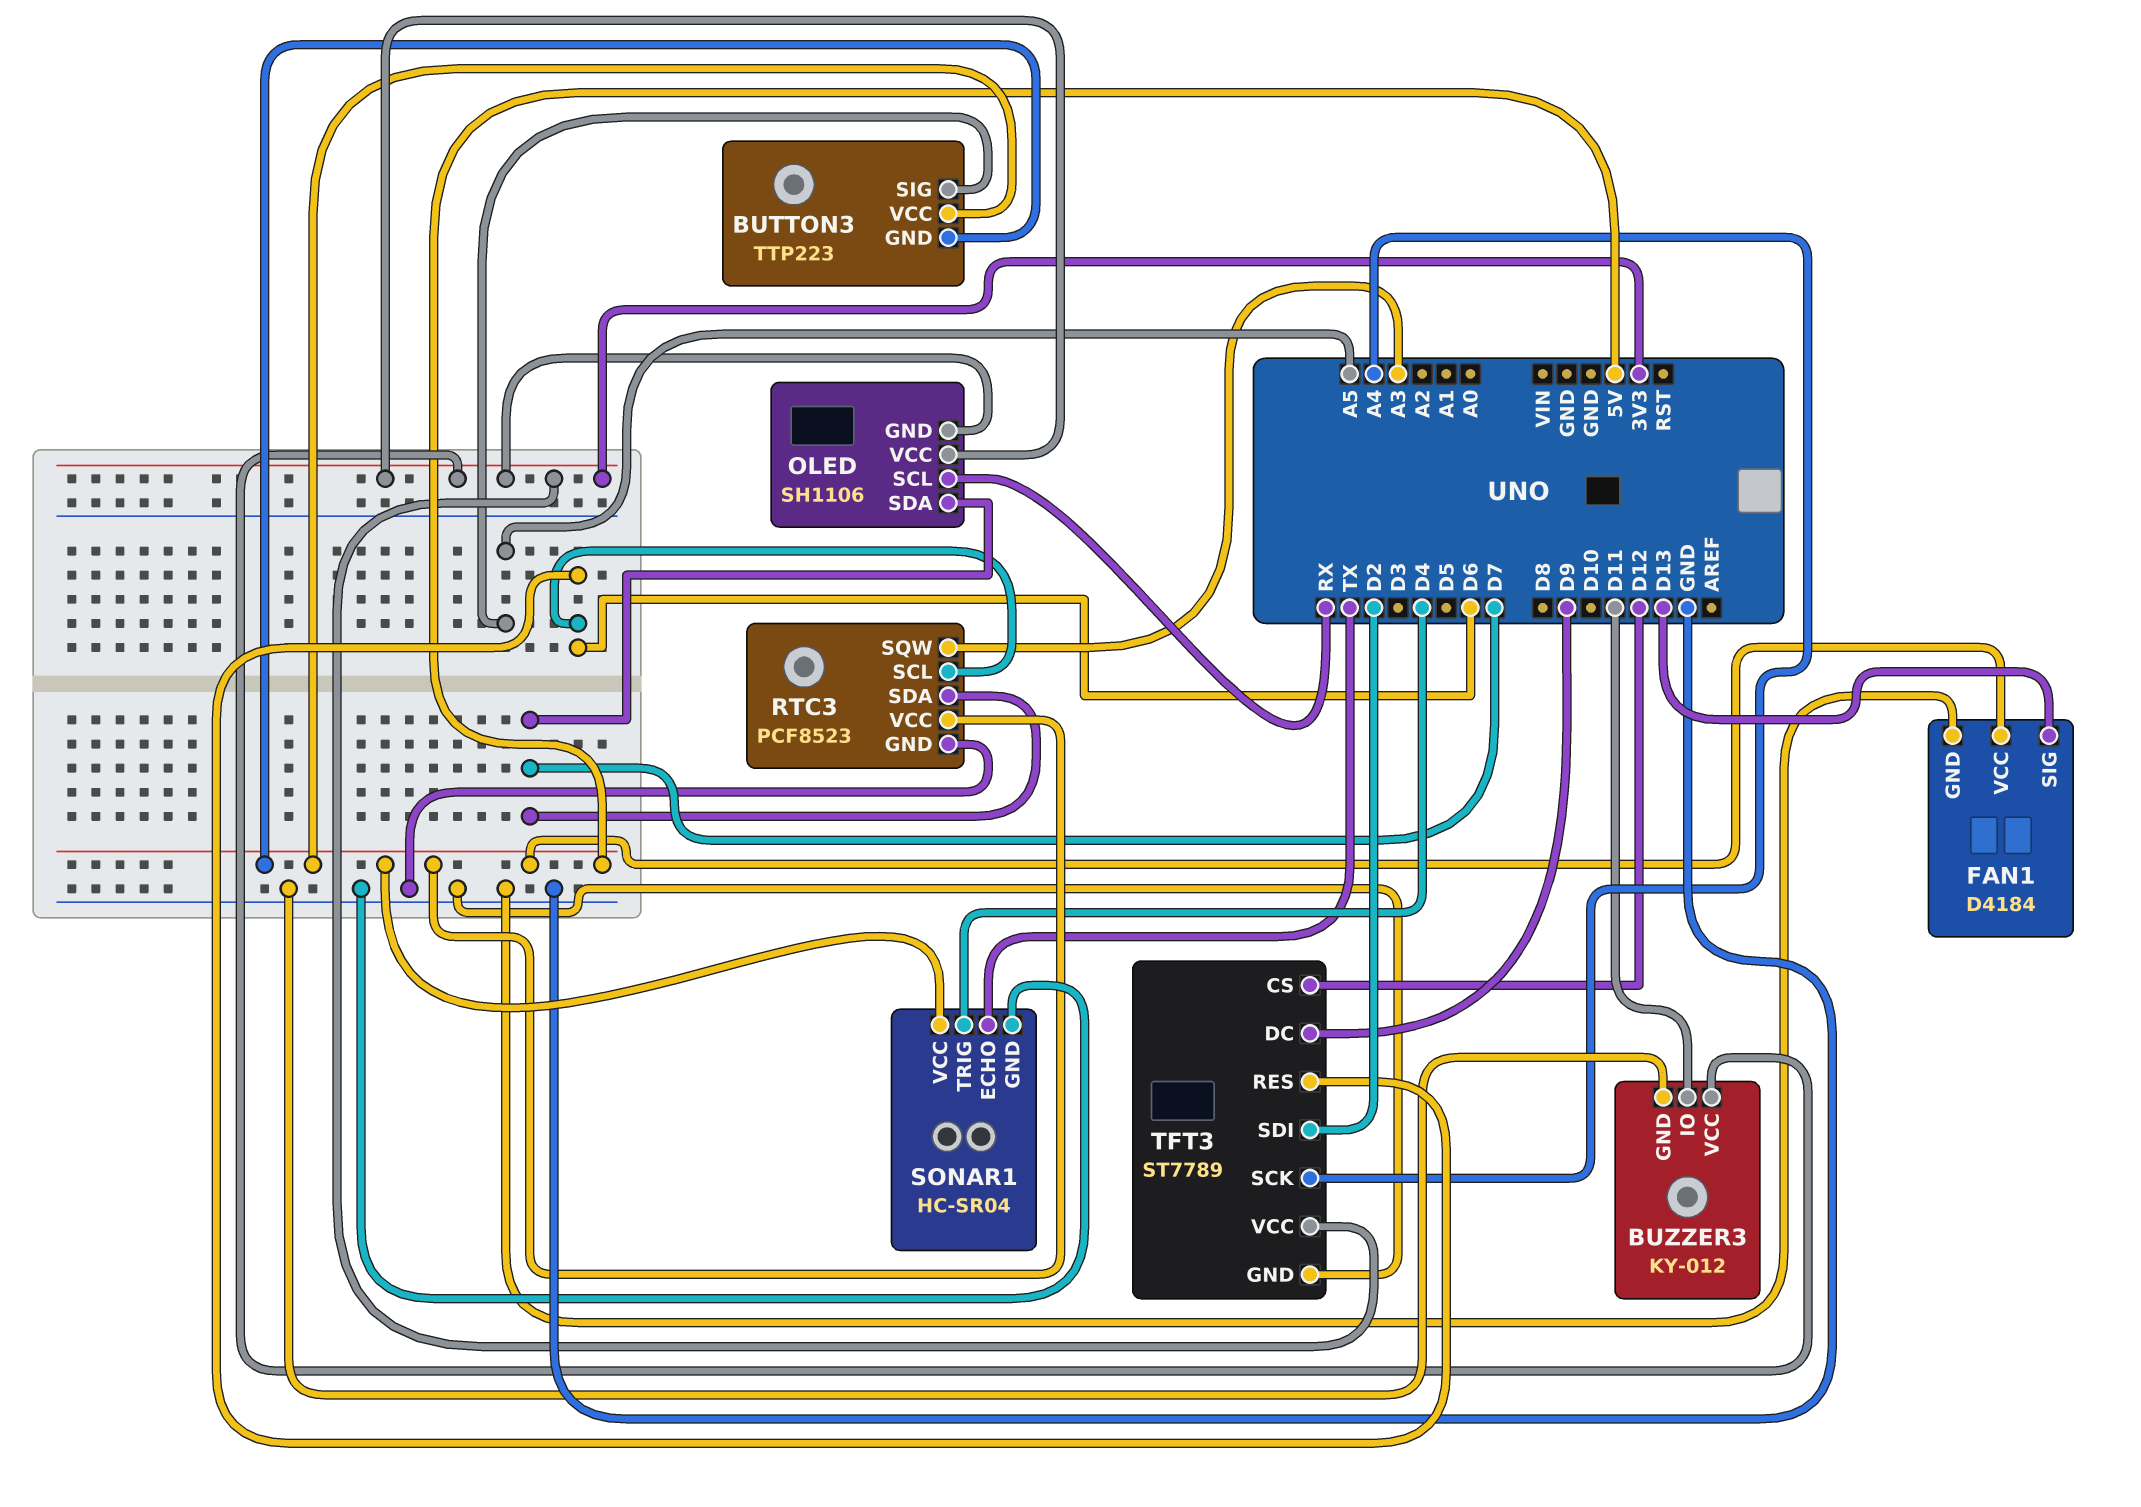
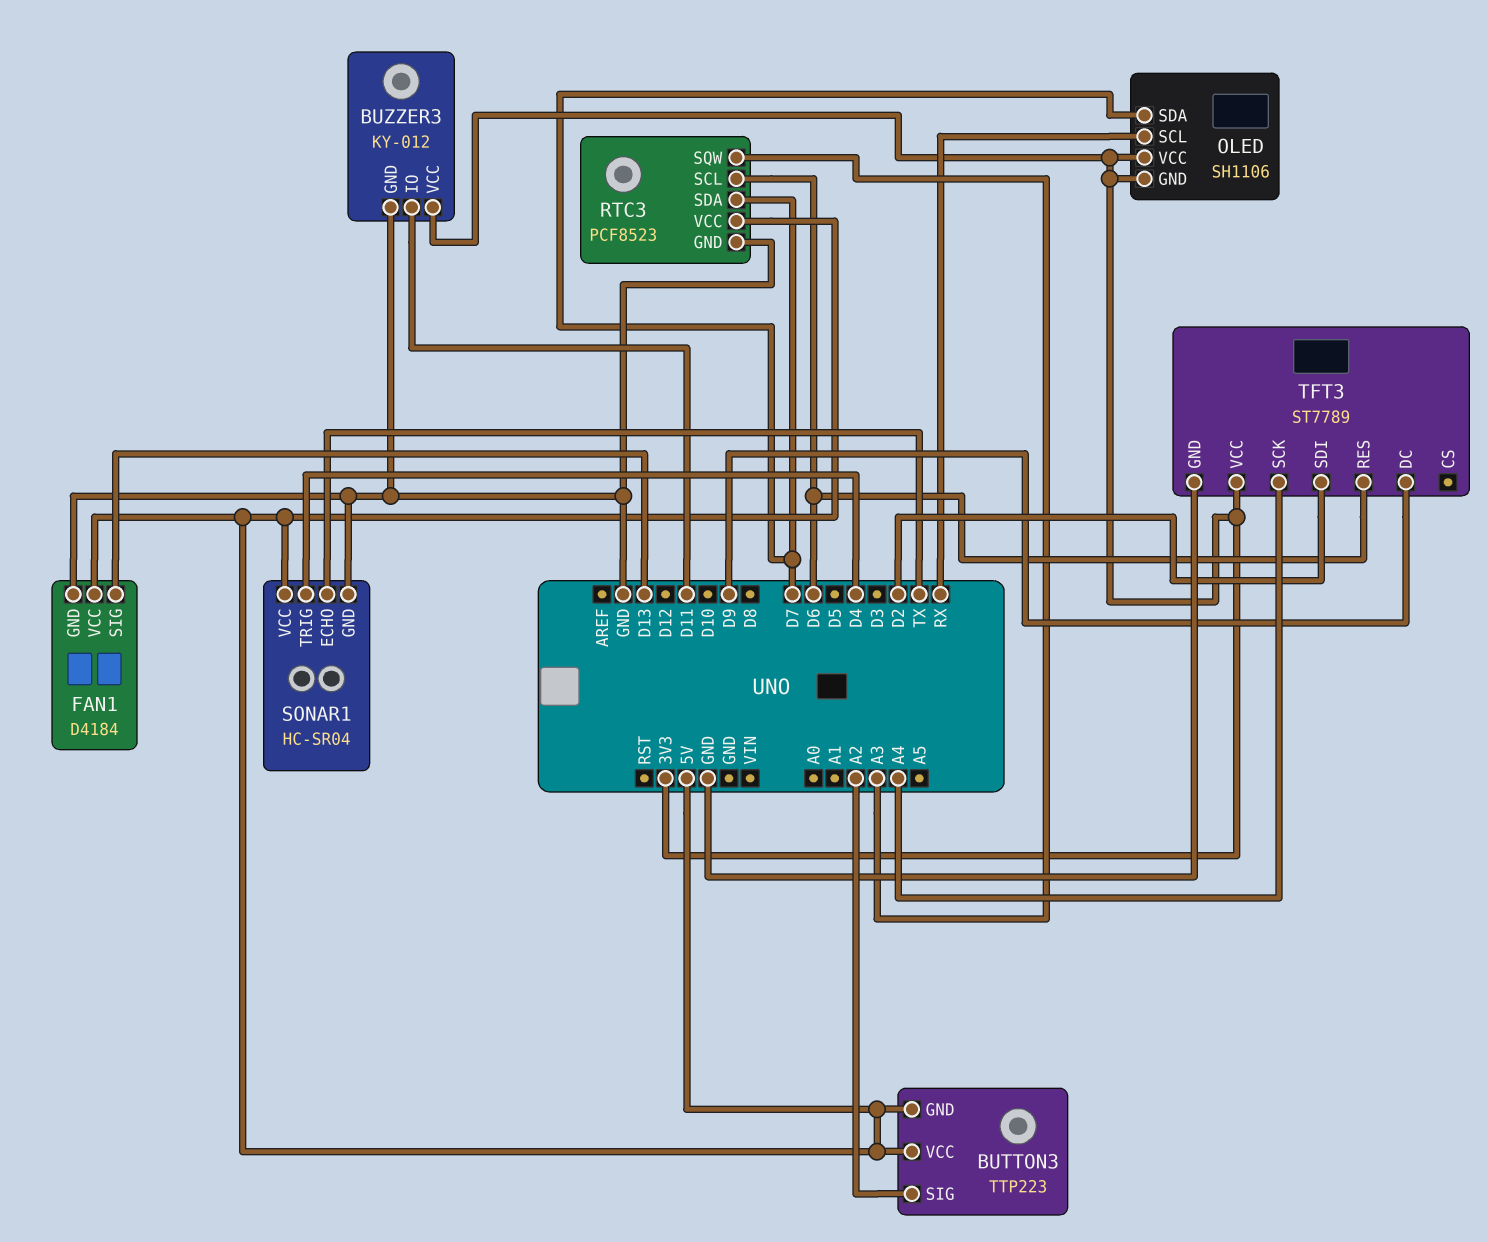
BUTTON3 pin SIG: A5 -> A2
TFT3 pin CS: D12 -> none

